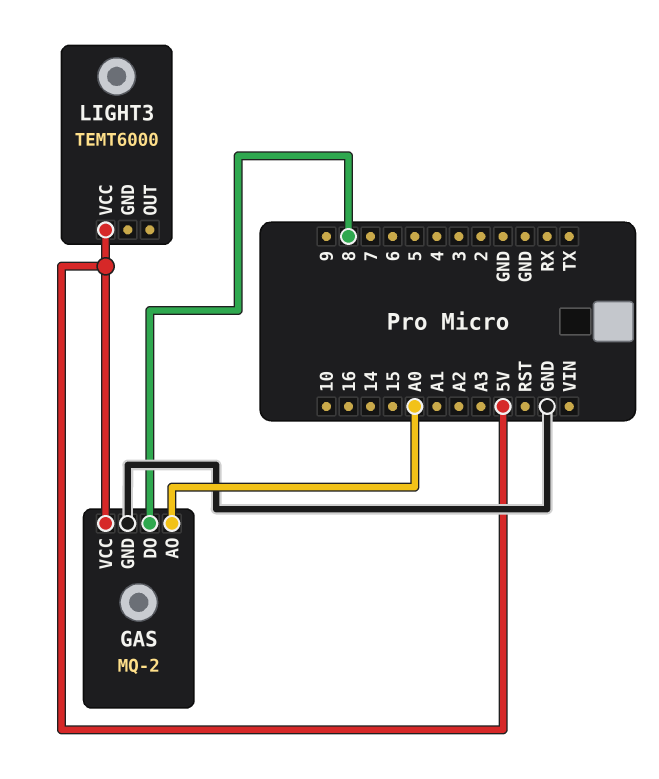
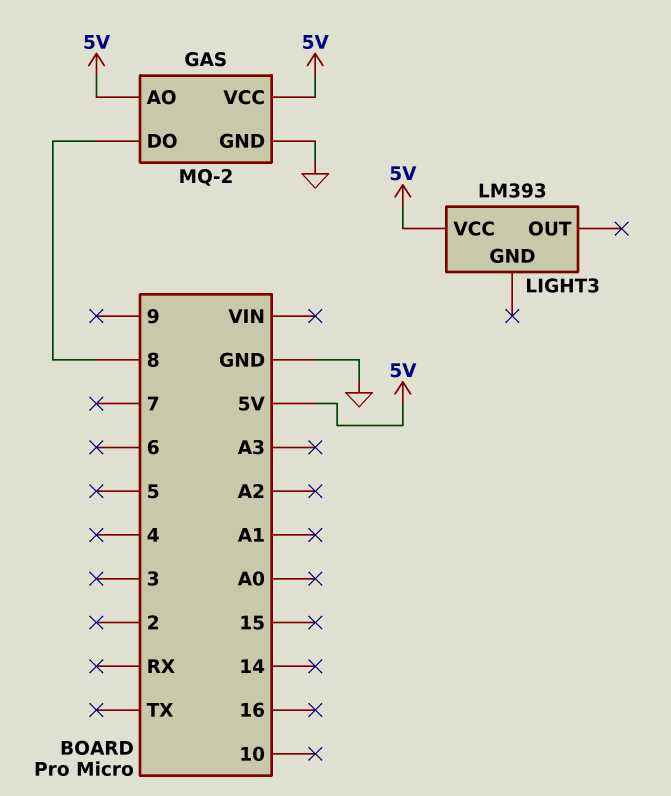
GAS pin AO: A0 -> 5V
LIGHT3: TEMT6000 -> LM393

